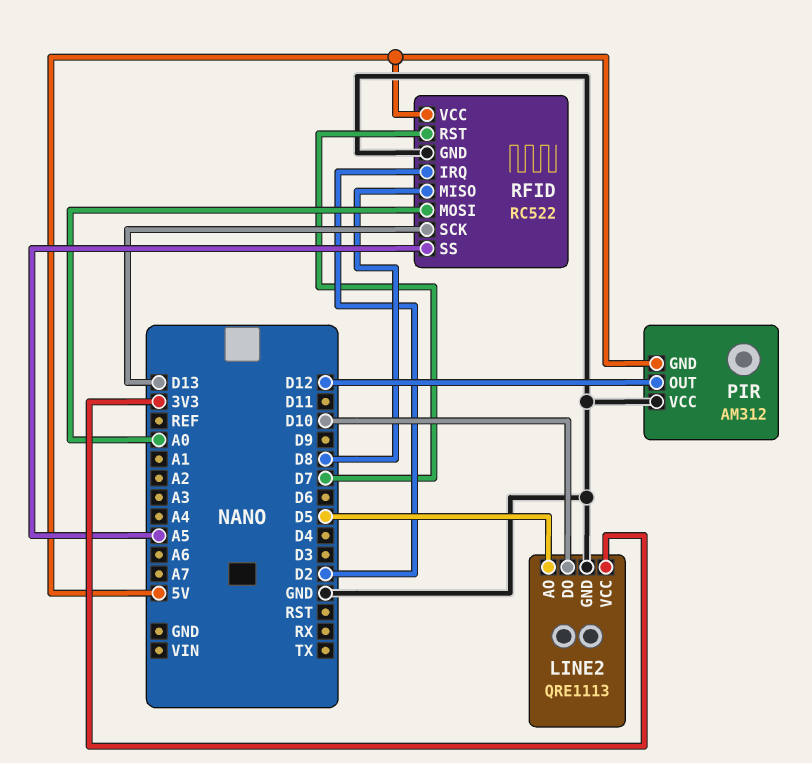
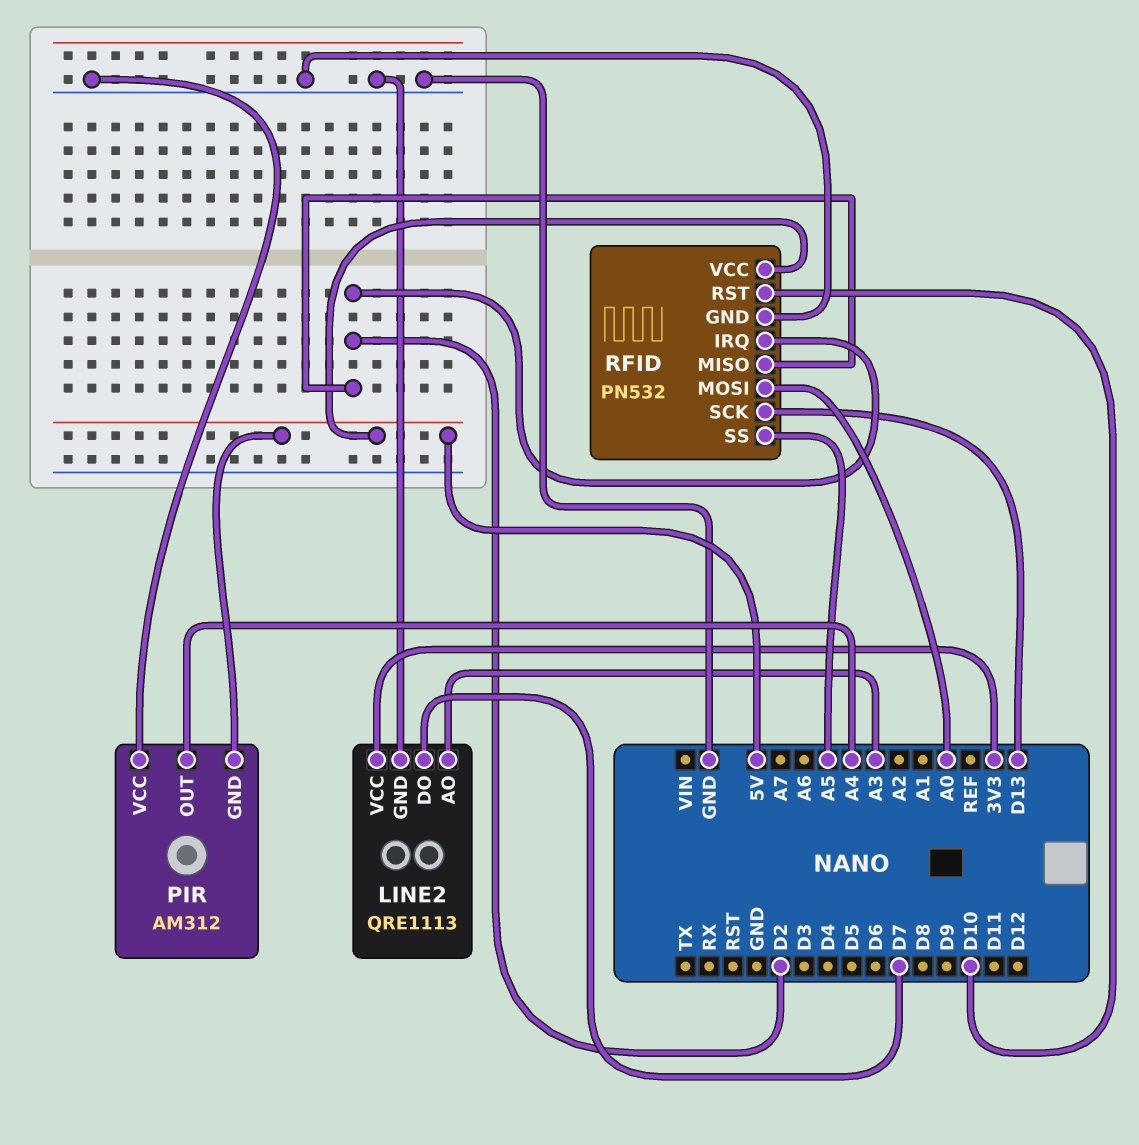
LINE2 pin AO: D5 -> A3
LINE2 pin DO: D10 -> D7
PIR pin OUT: D12 -> A4
RFID: RC522 -> PN532
RFID pin MISO: D8 -> D2
RFID pin RST: D7 -> D10

